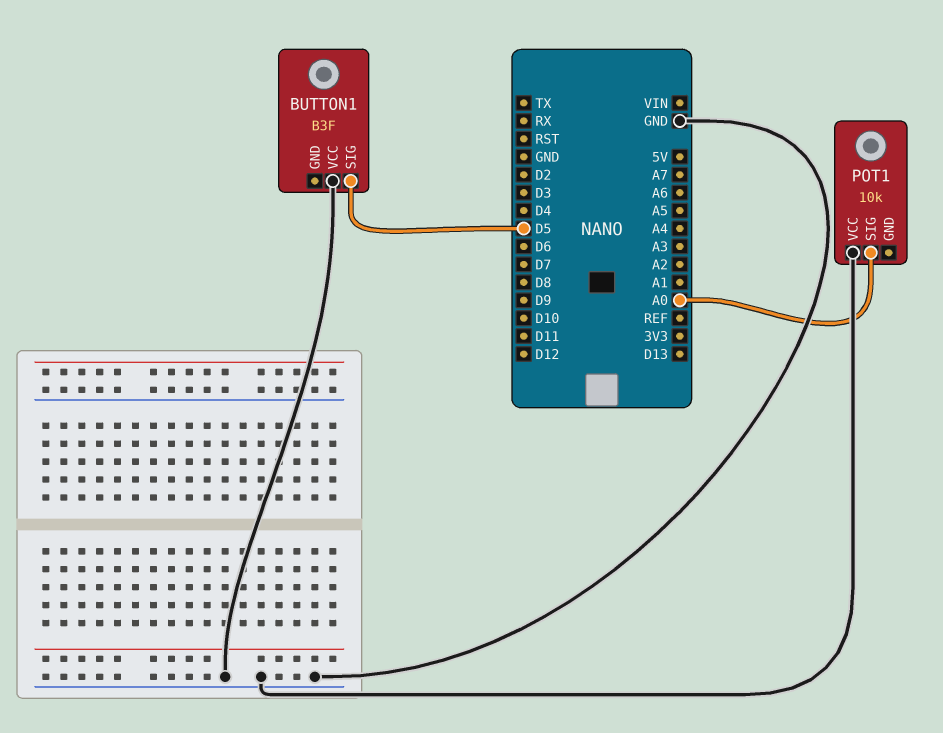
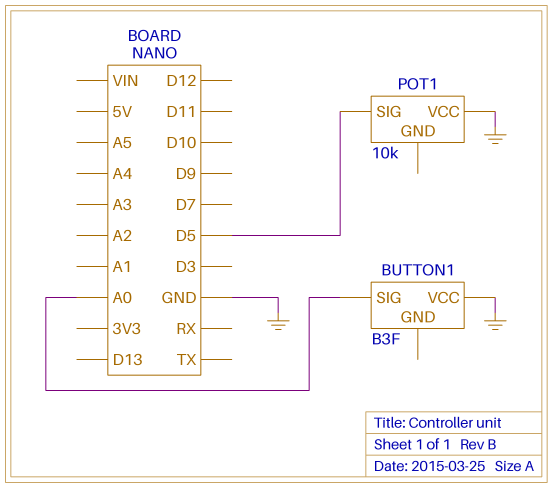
BUTTON1 pin SIG: D5 -> A0
POT1 pin SIG: A0 -> D5

